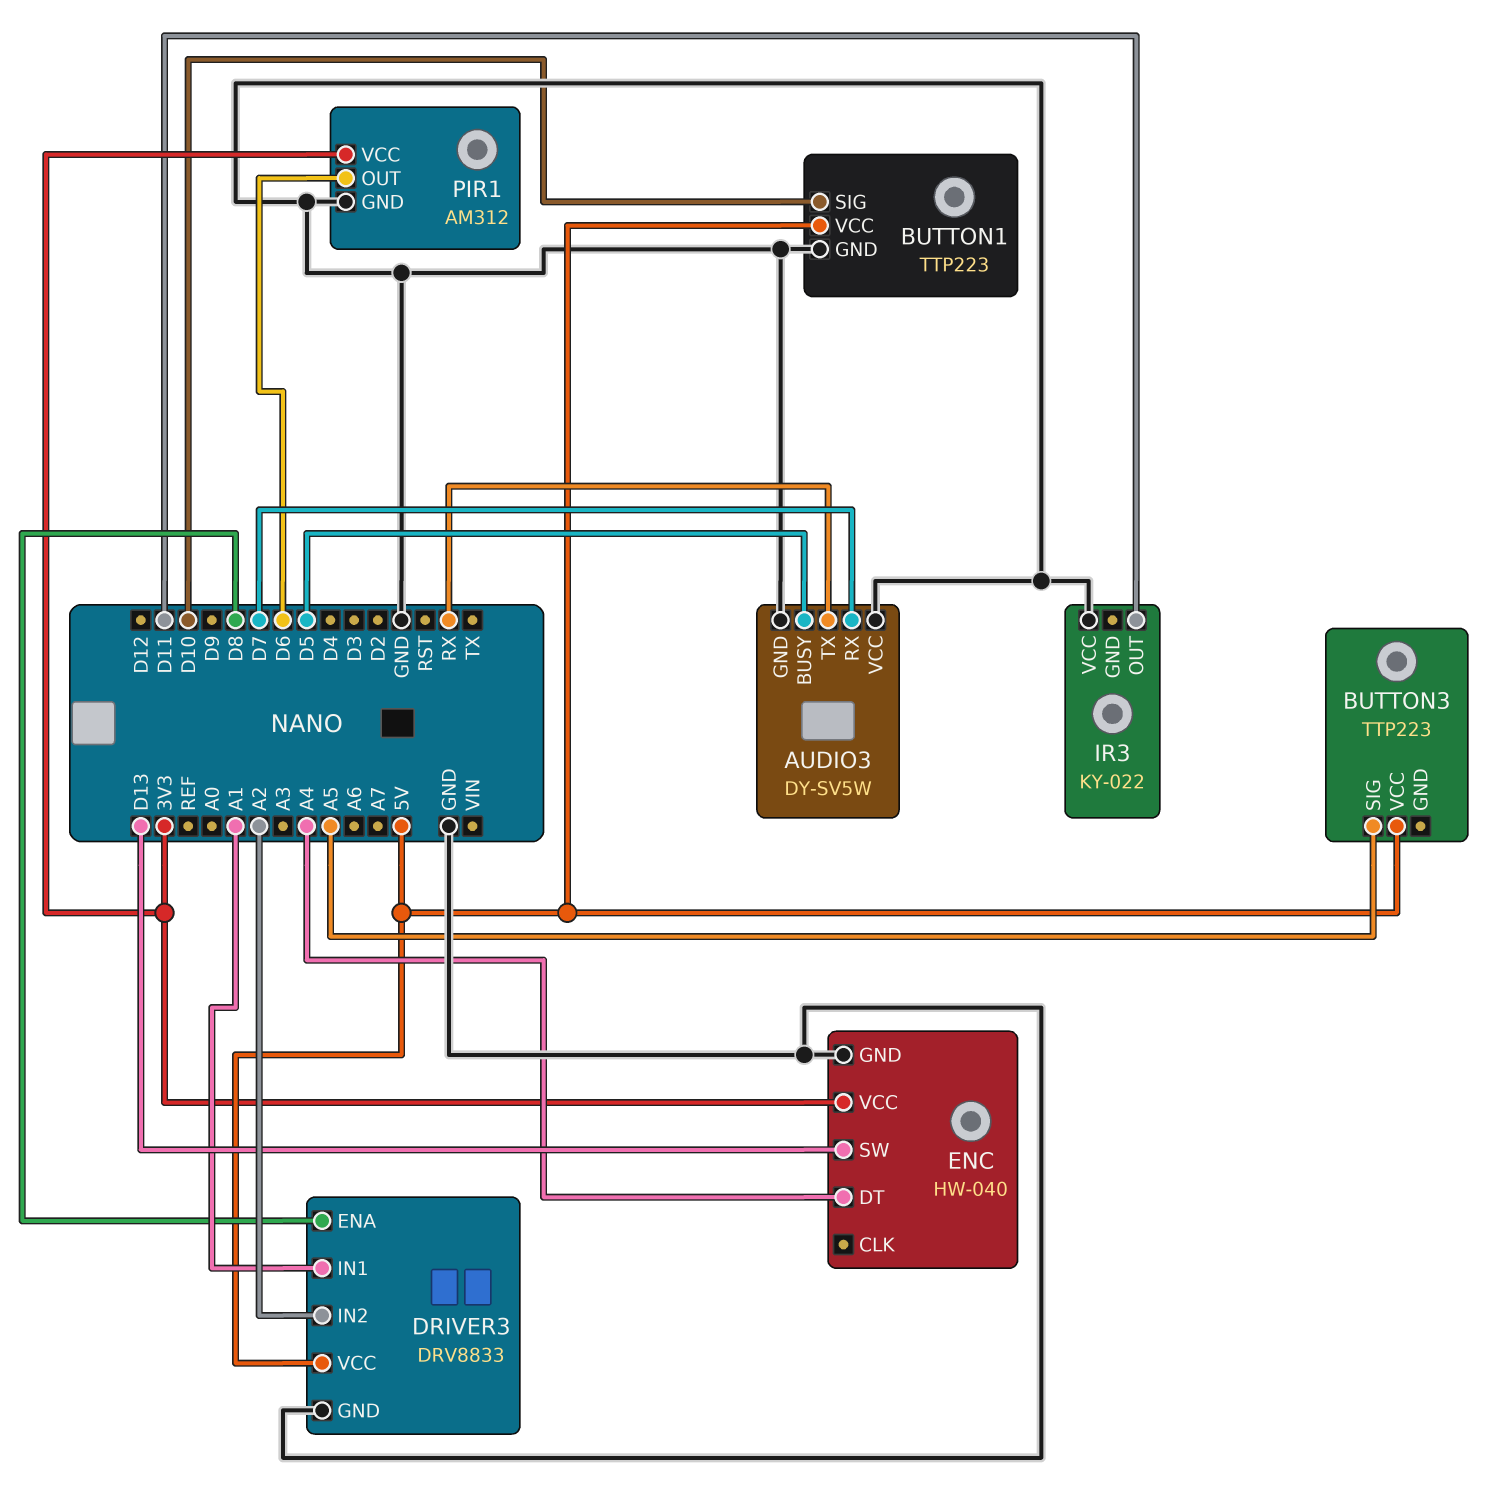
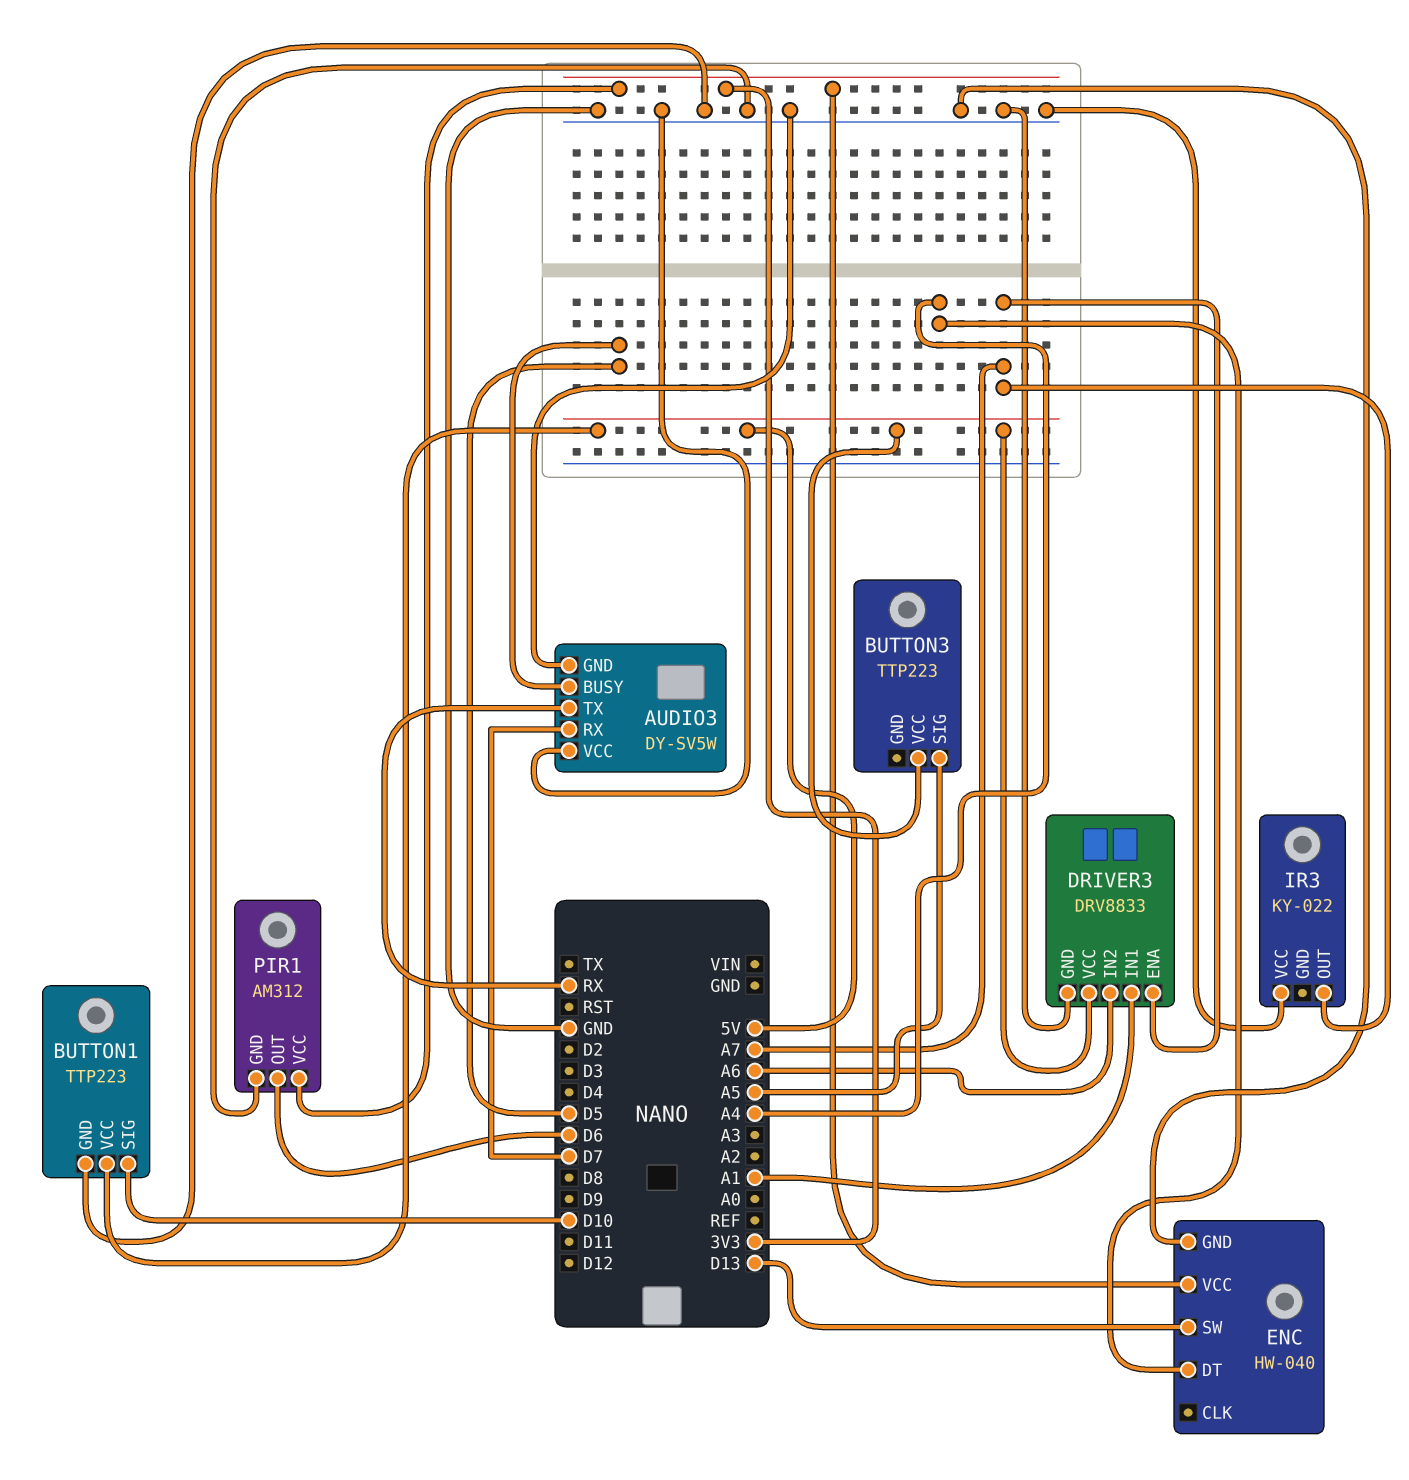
DRIVER3 pin ENA: D8 -> A7
DRIVER3 pin IN2: A2 -> A6
IR3 pin OUT: D11 -> A7

